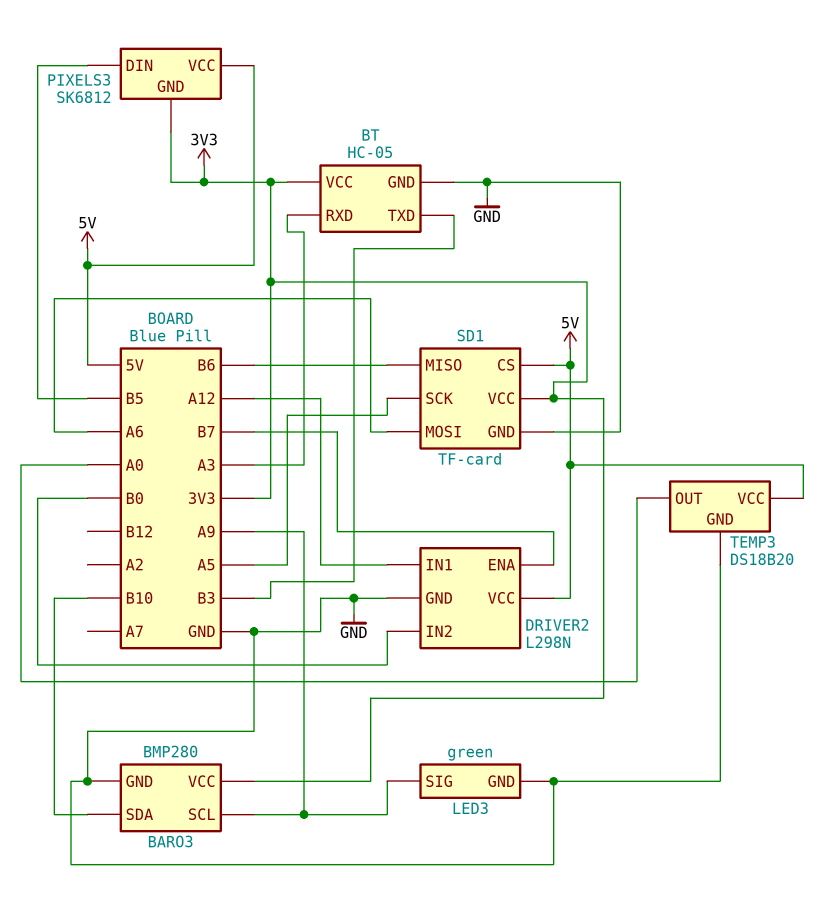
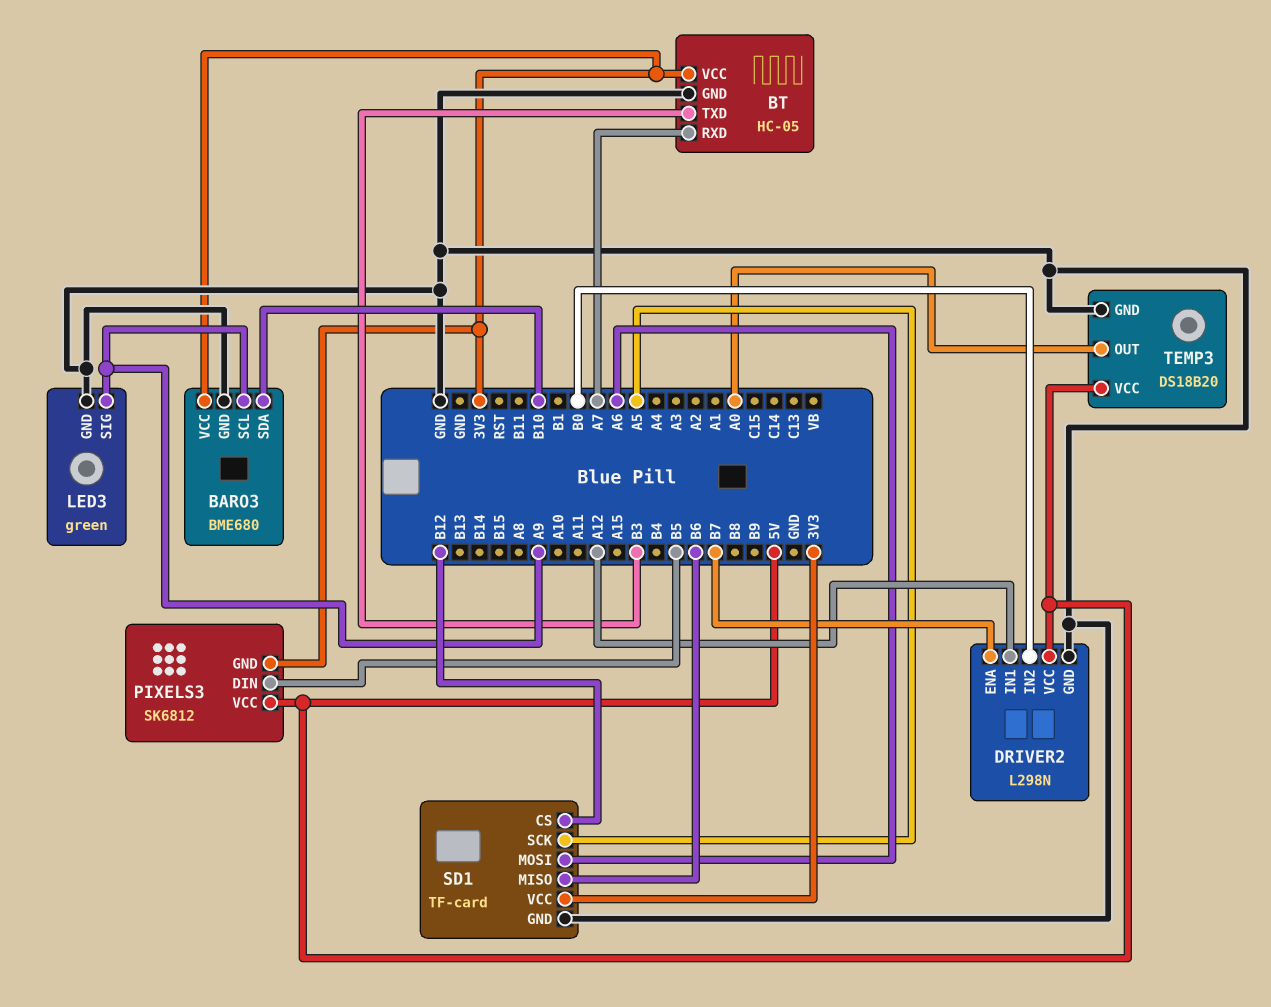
BARO3: BMP280 -> BME680
BT pin RXD: A3 -> A7
SD1 pin CS: 5V -> B12

